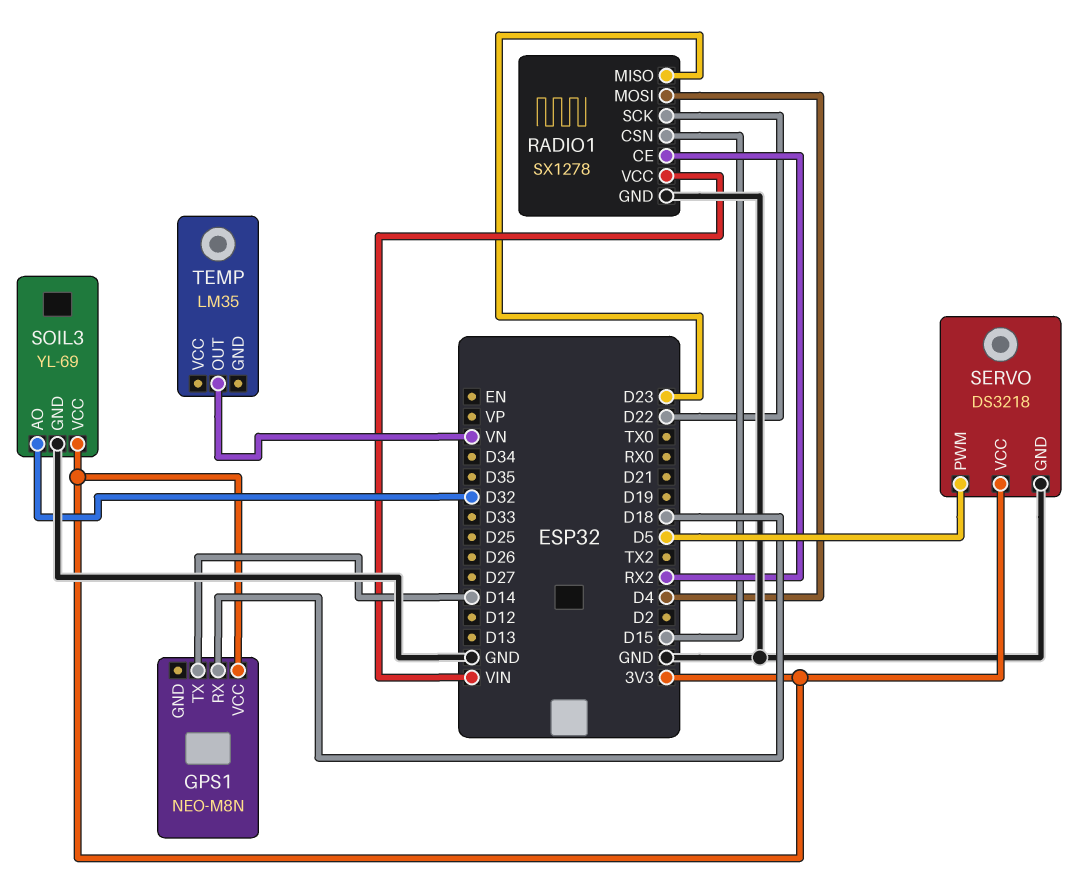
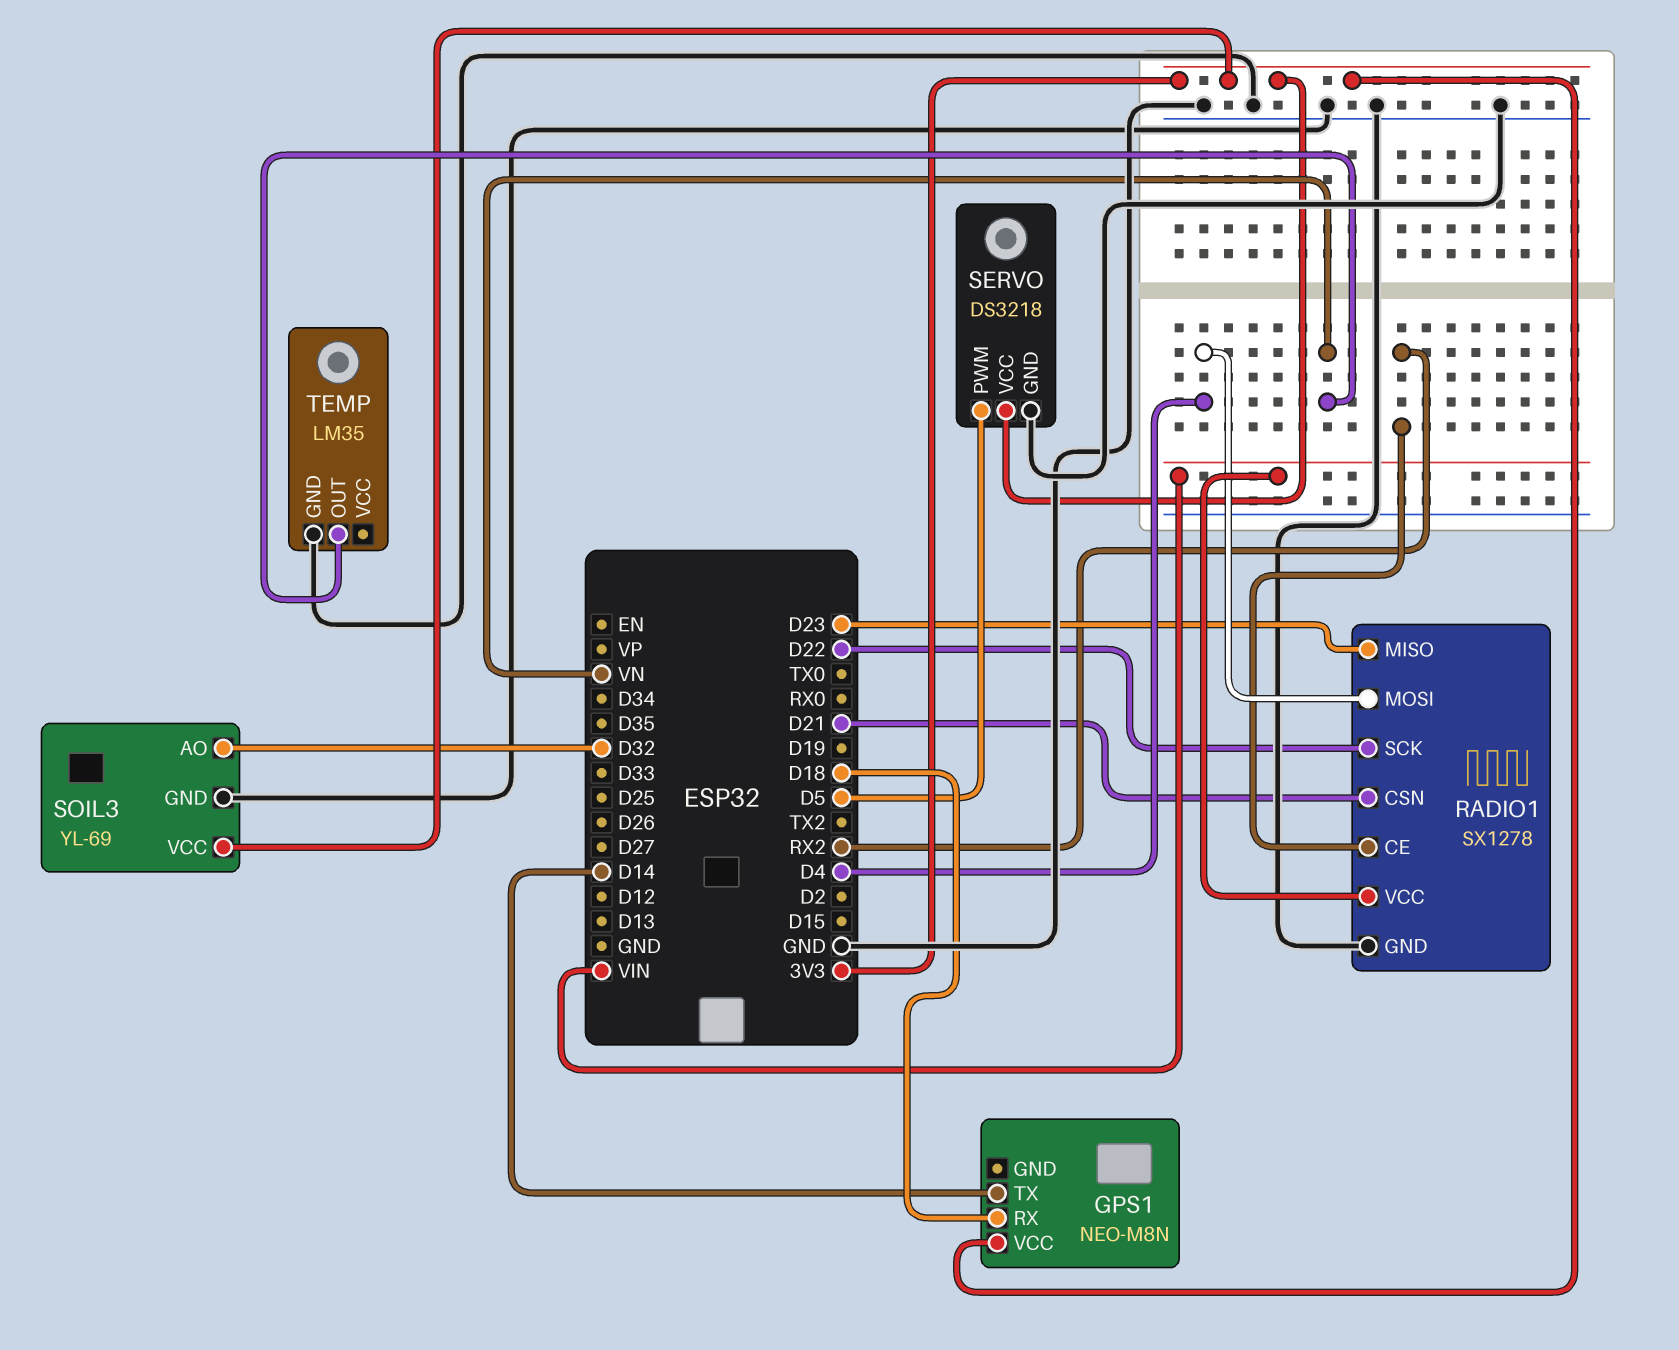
RADIO1 pin CSN: D15 -> D21
TEMP pin GND: none -> GND

